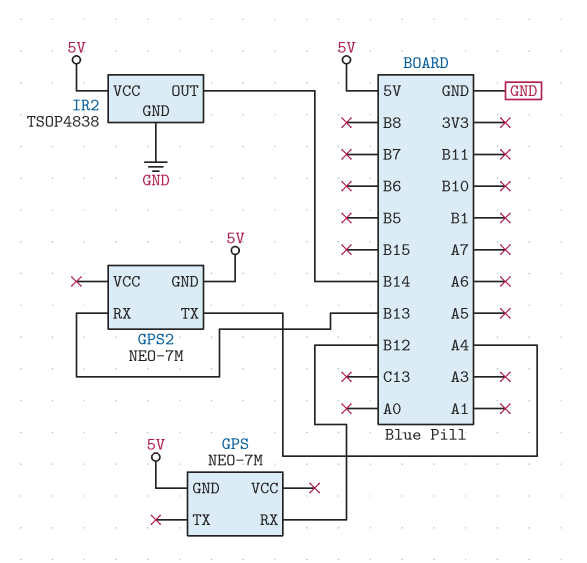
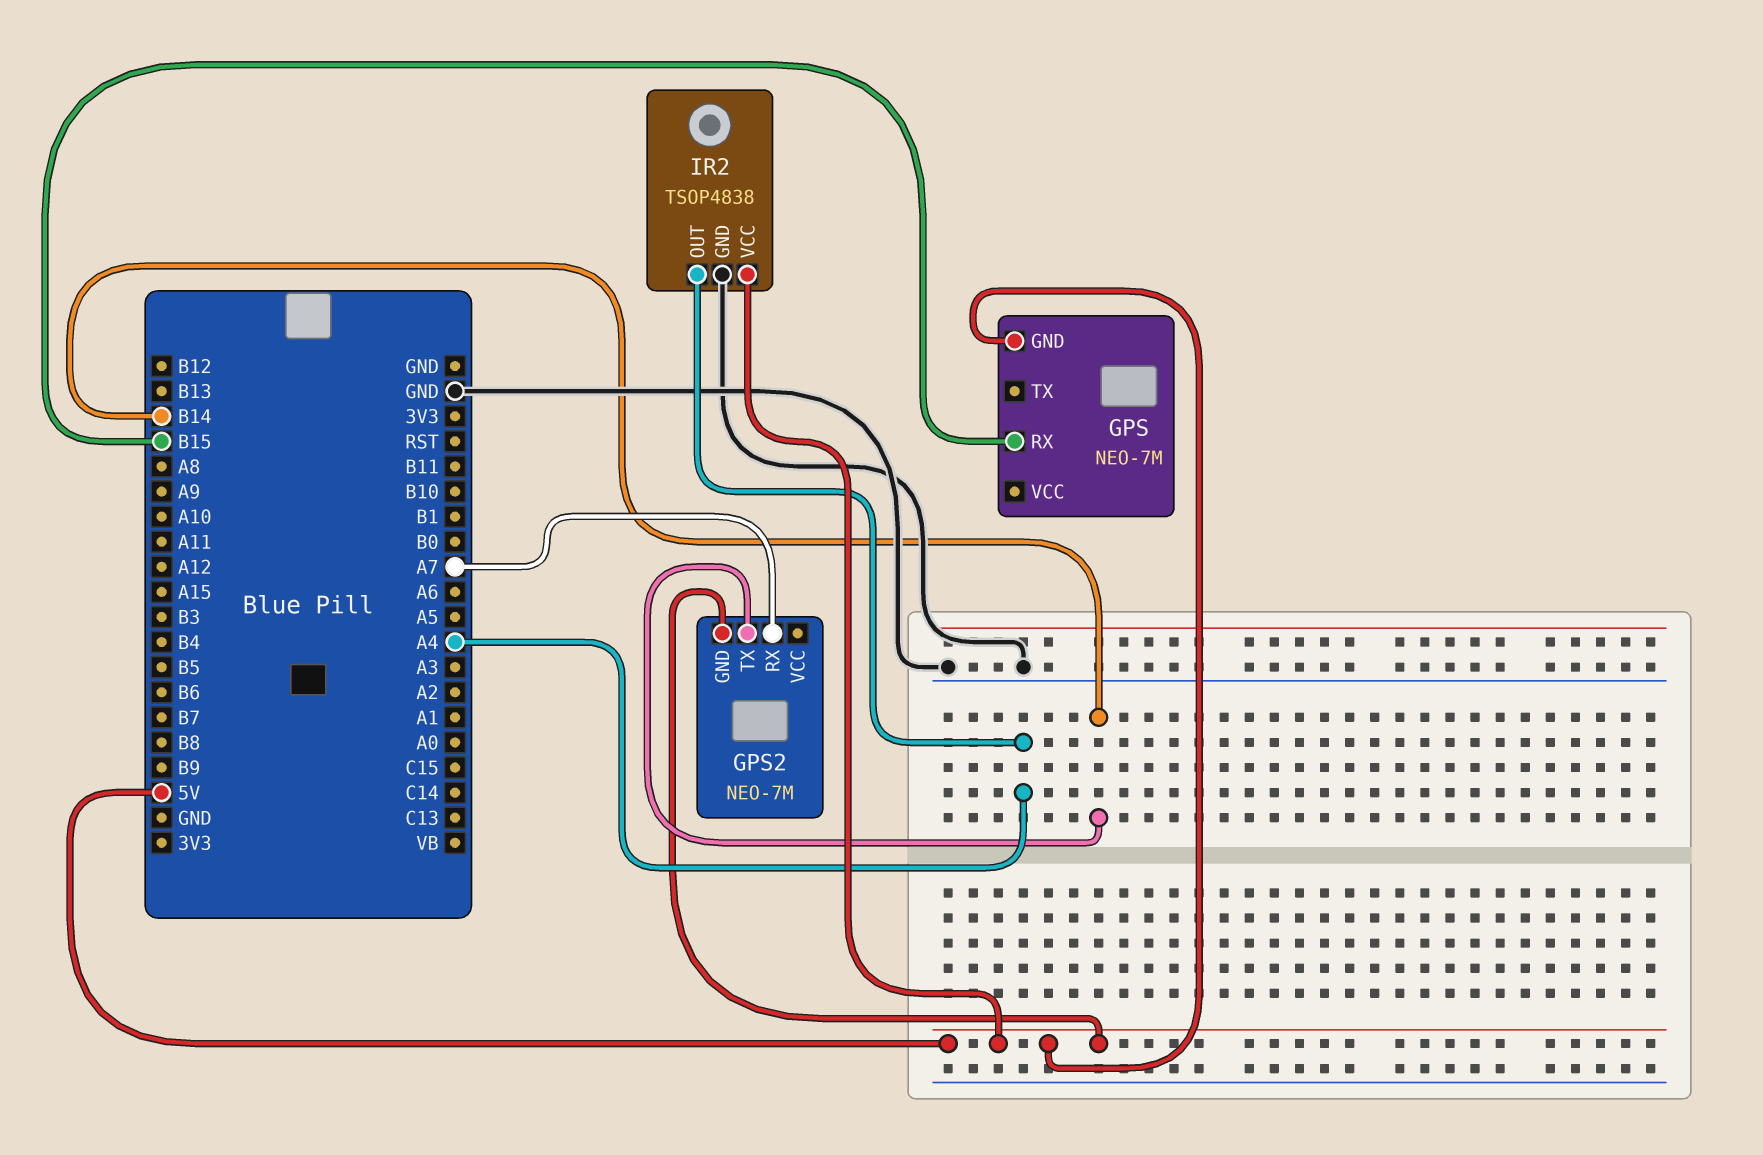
GPS pin RX: B12 -> B15
GPS2 pin RX: B13 -> A7
GPS2 pin TX: A4 -> B14
IR2 pin OUT: B14 -> A4

